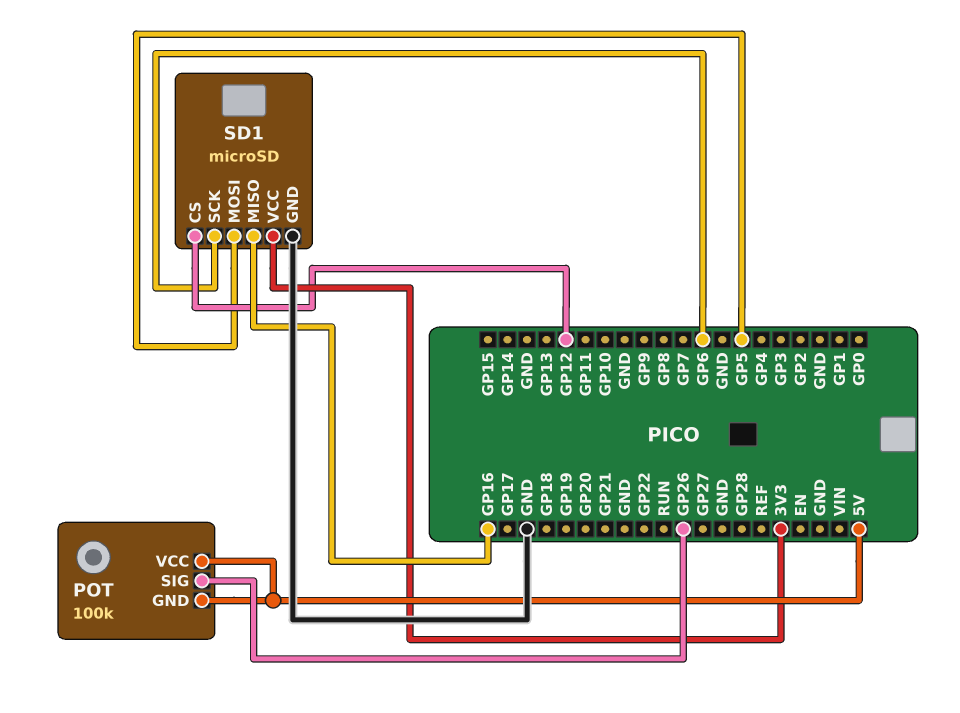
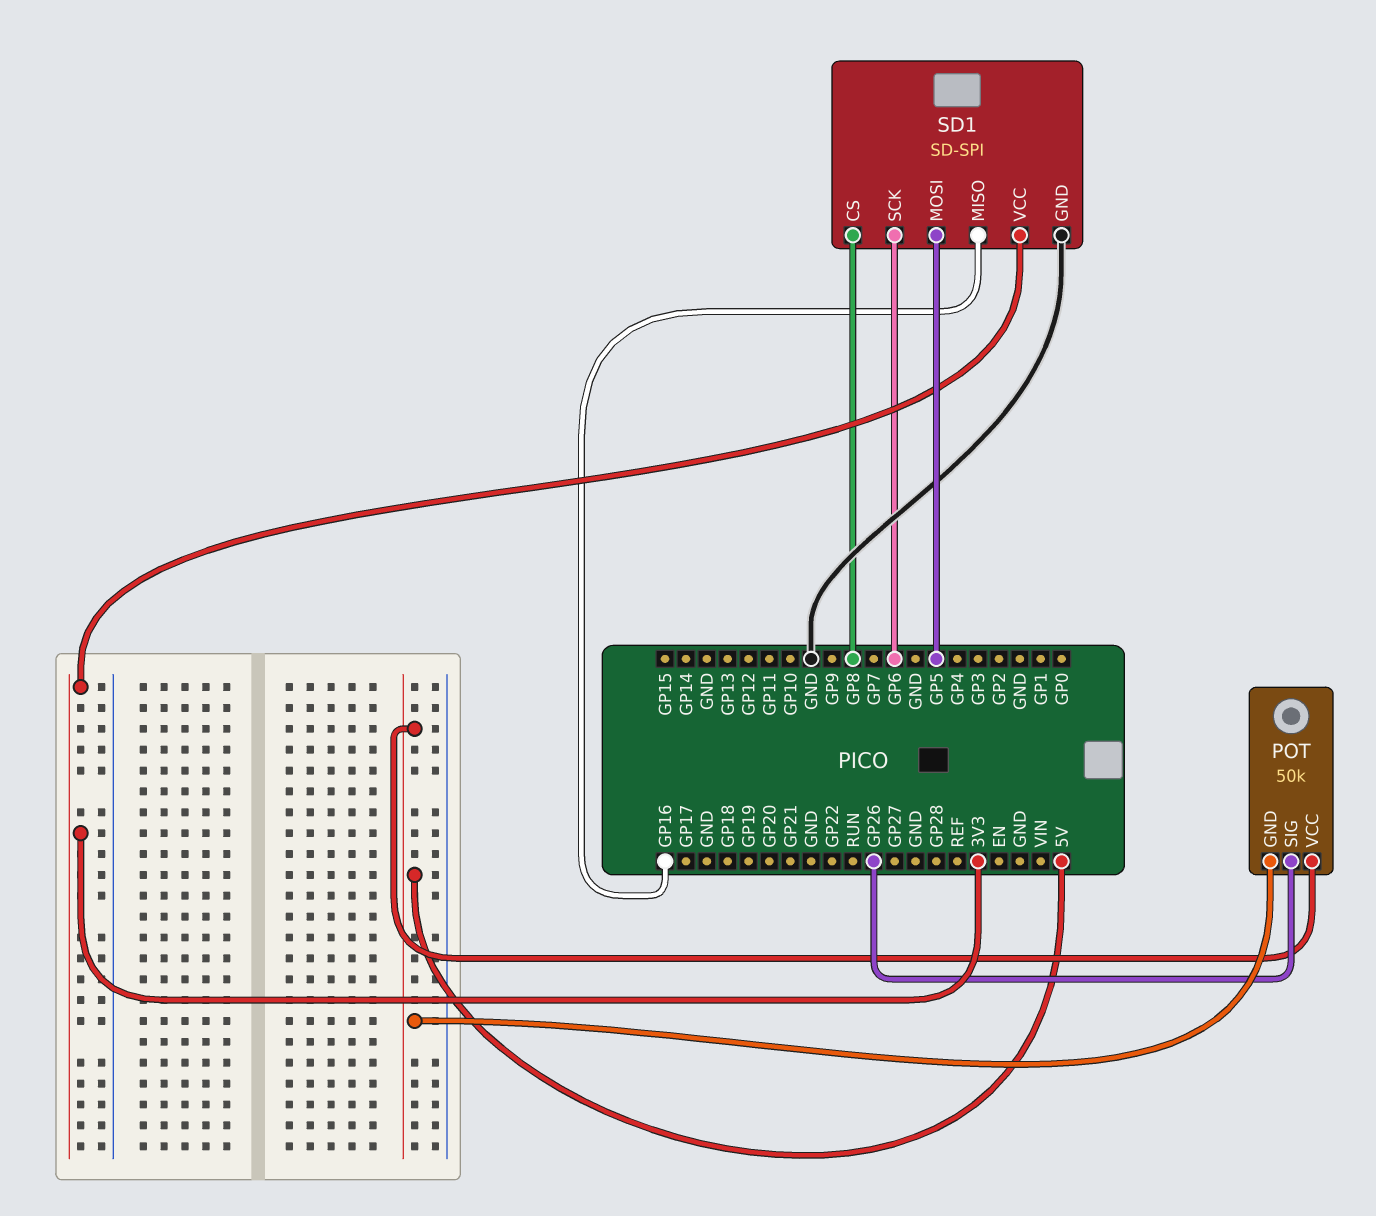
POT: 100k -> 50k
SD1: microSD -> SD-SPI
SD1 pin CS: GP12 -> GP8

